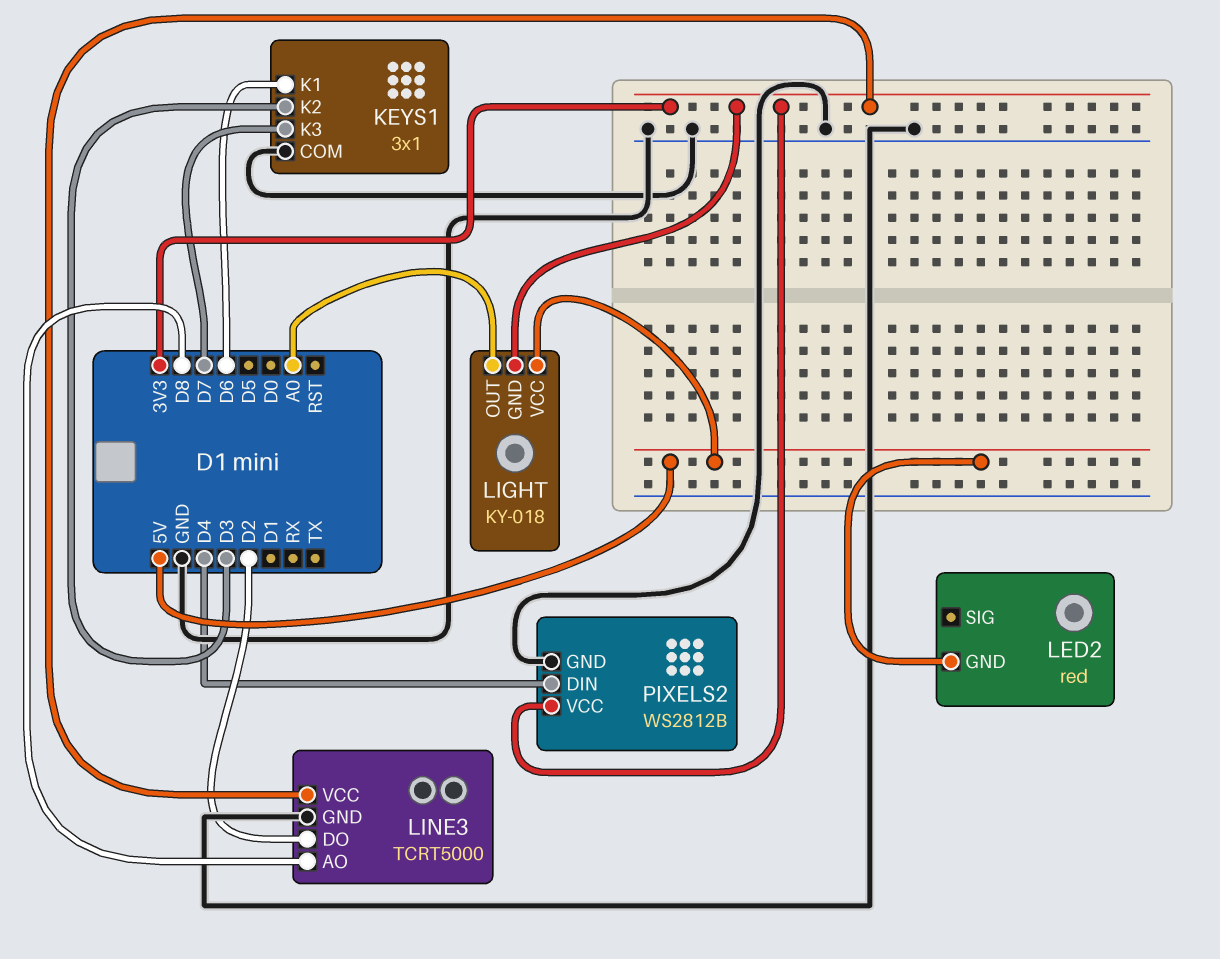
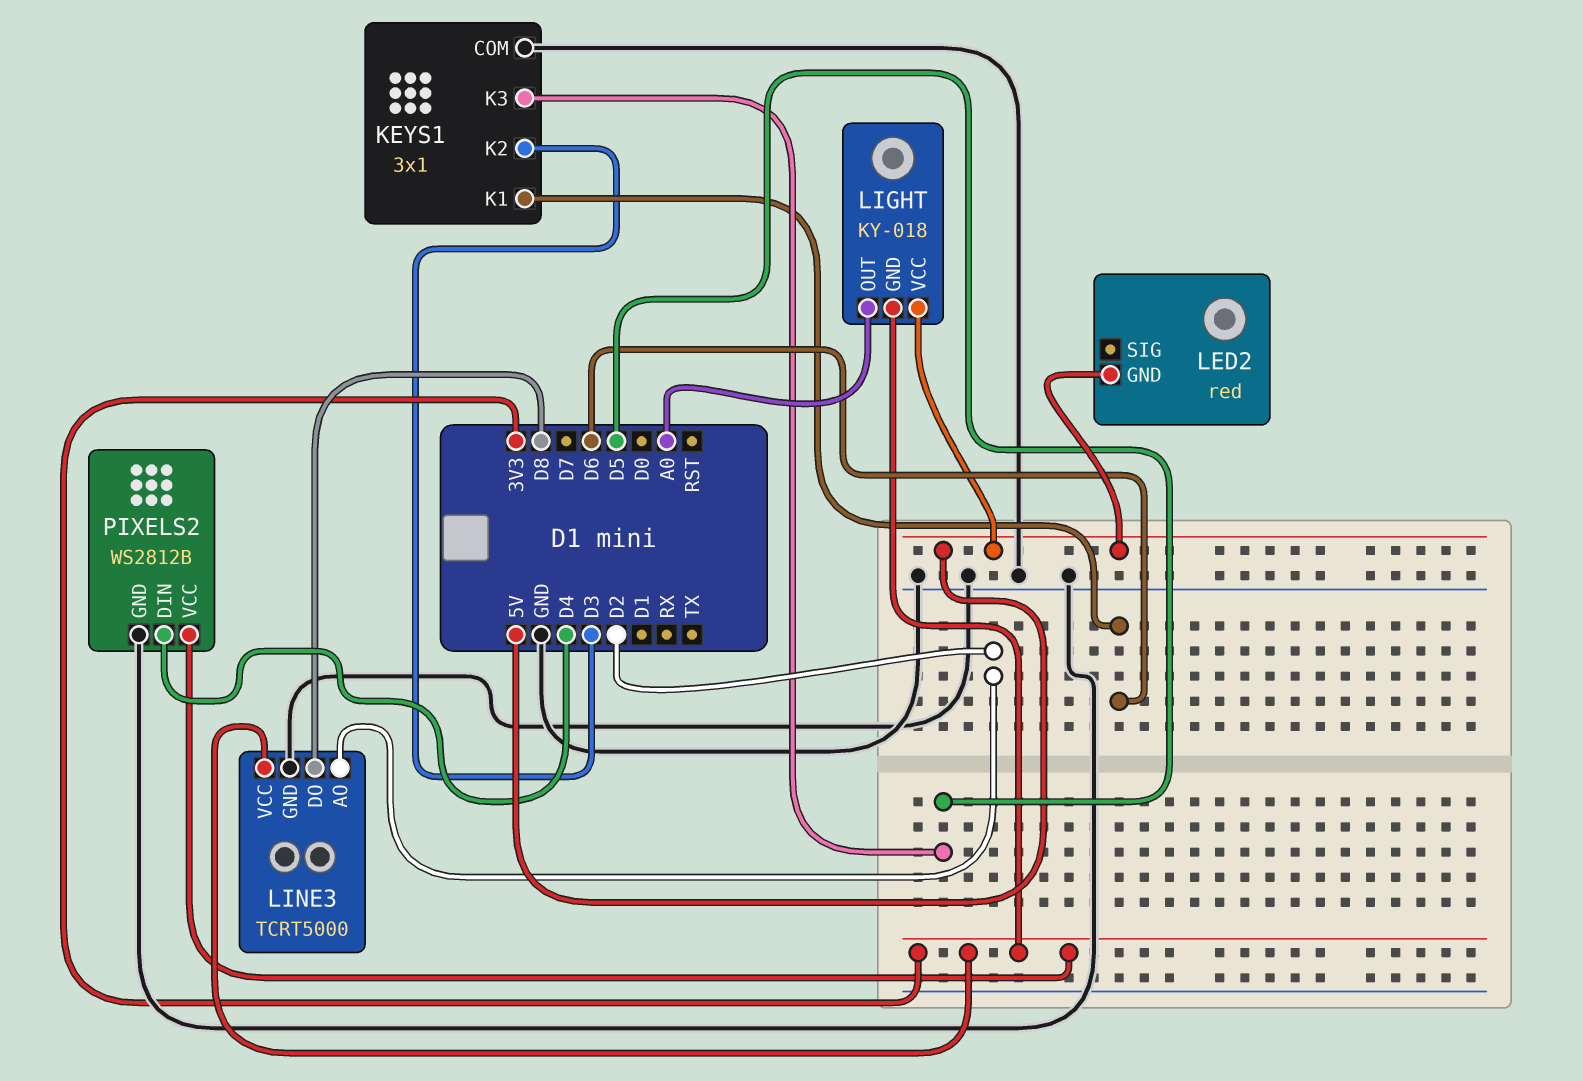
KEYS1 pin K3: D7 -> D5
LINE3 pin AO: D8 -> D2
LINE3 pin DO: D2 -> D8

